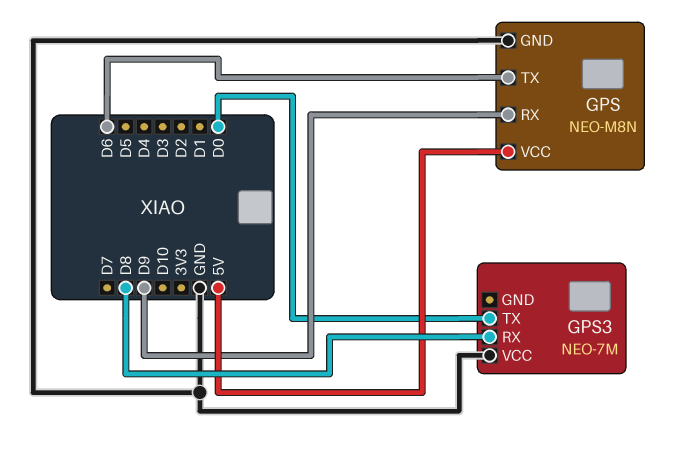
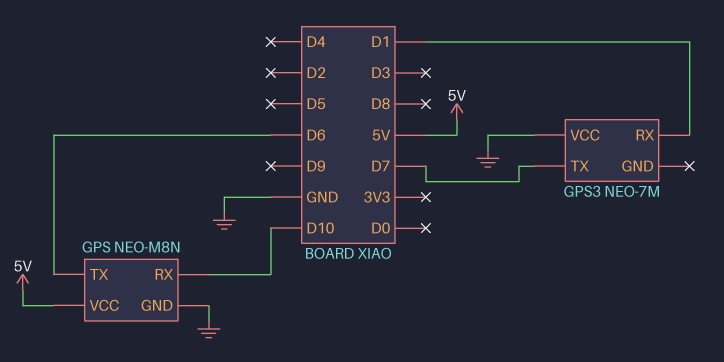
GPS pin RX: D9 -> D10
GPS3 pin RX: D8 -> D1
GPS3 pin TX: D0 -> D7

